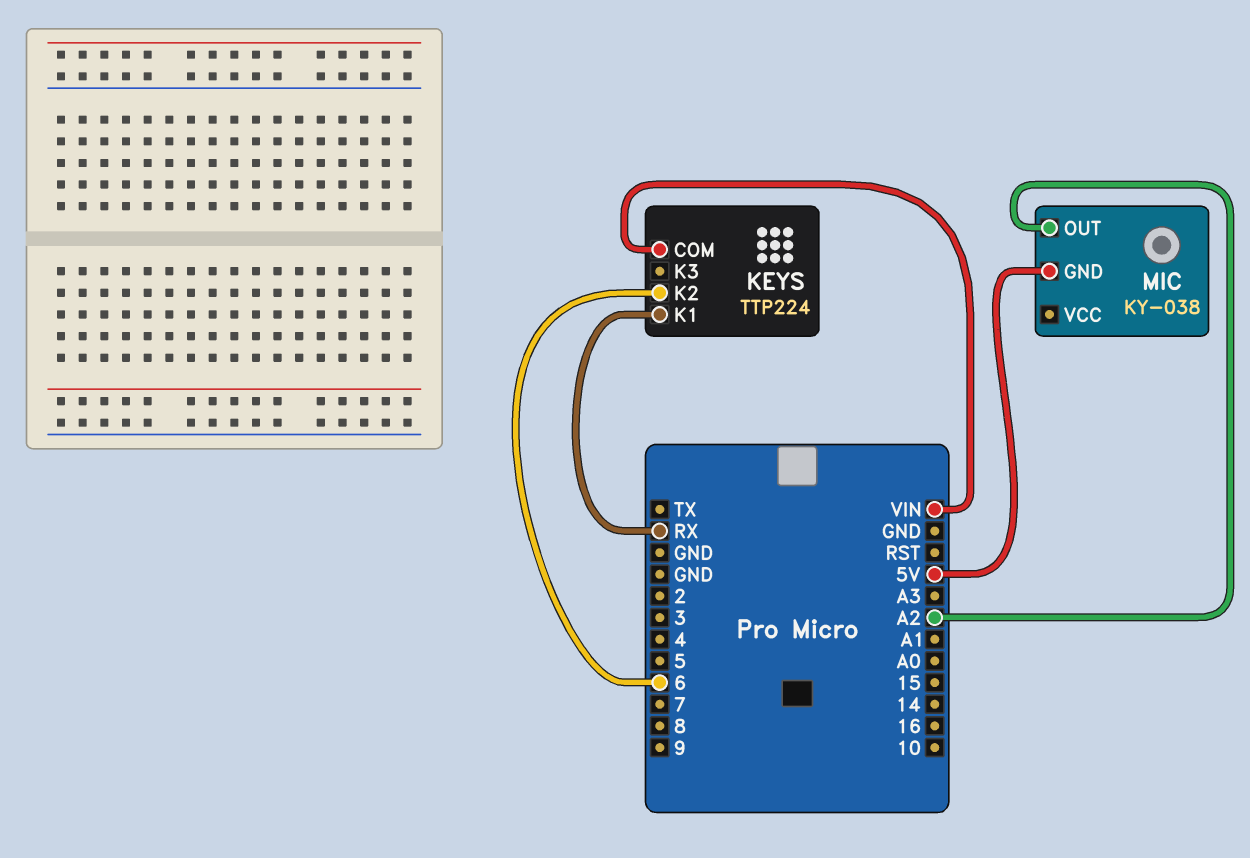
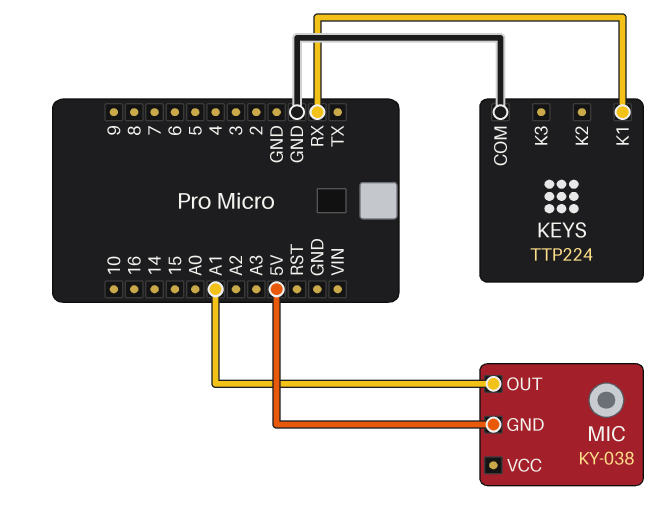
KEYS pin COM: VIN -> GND
KEYS pin K2: 6 -> none
MIC pin OUT: A2 -> A1

